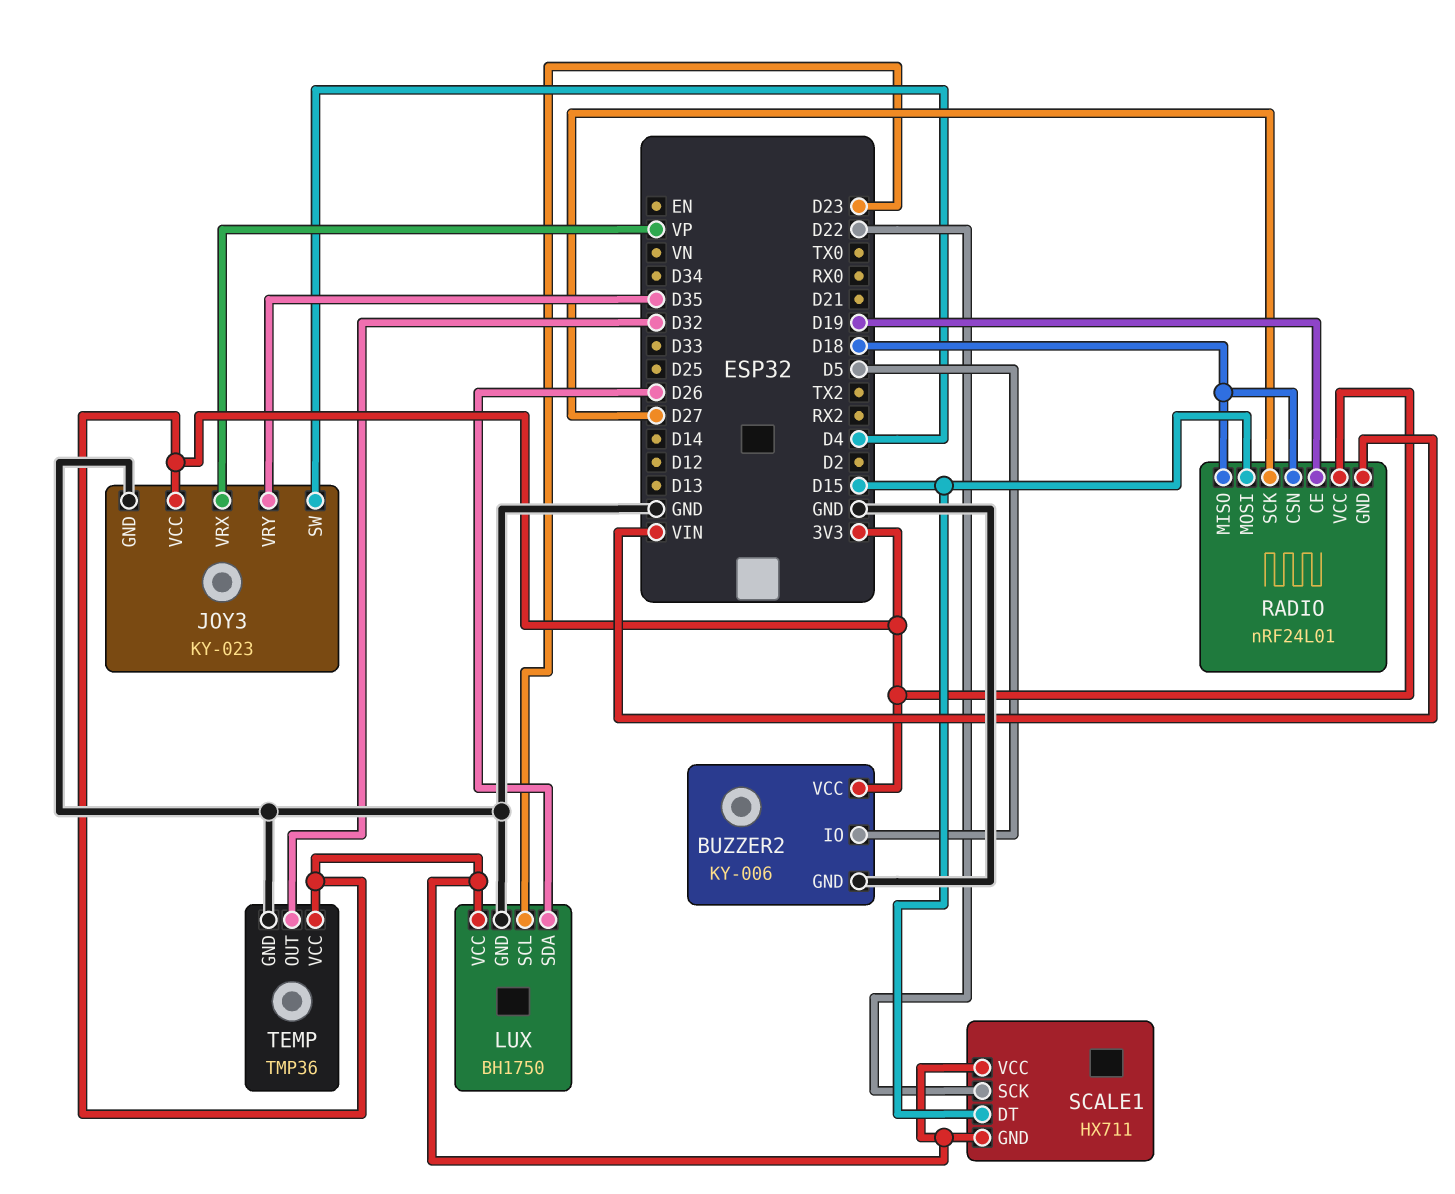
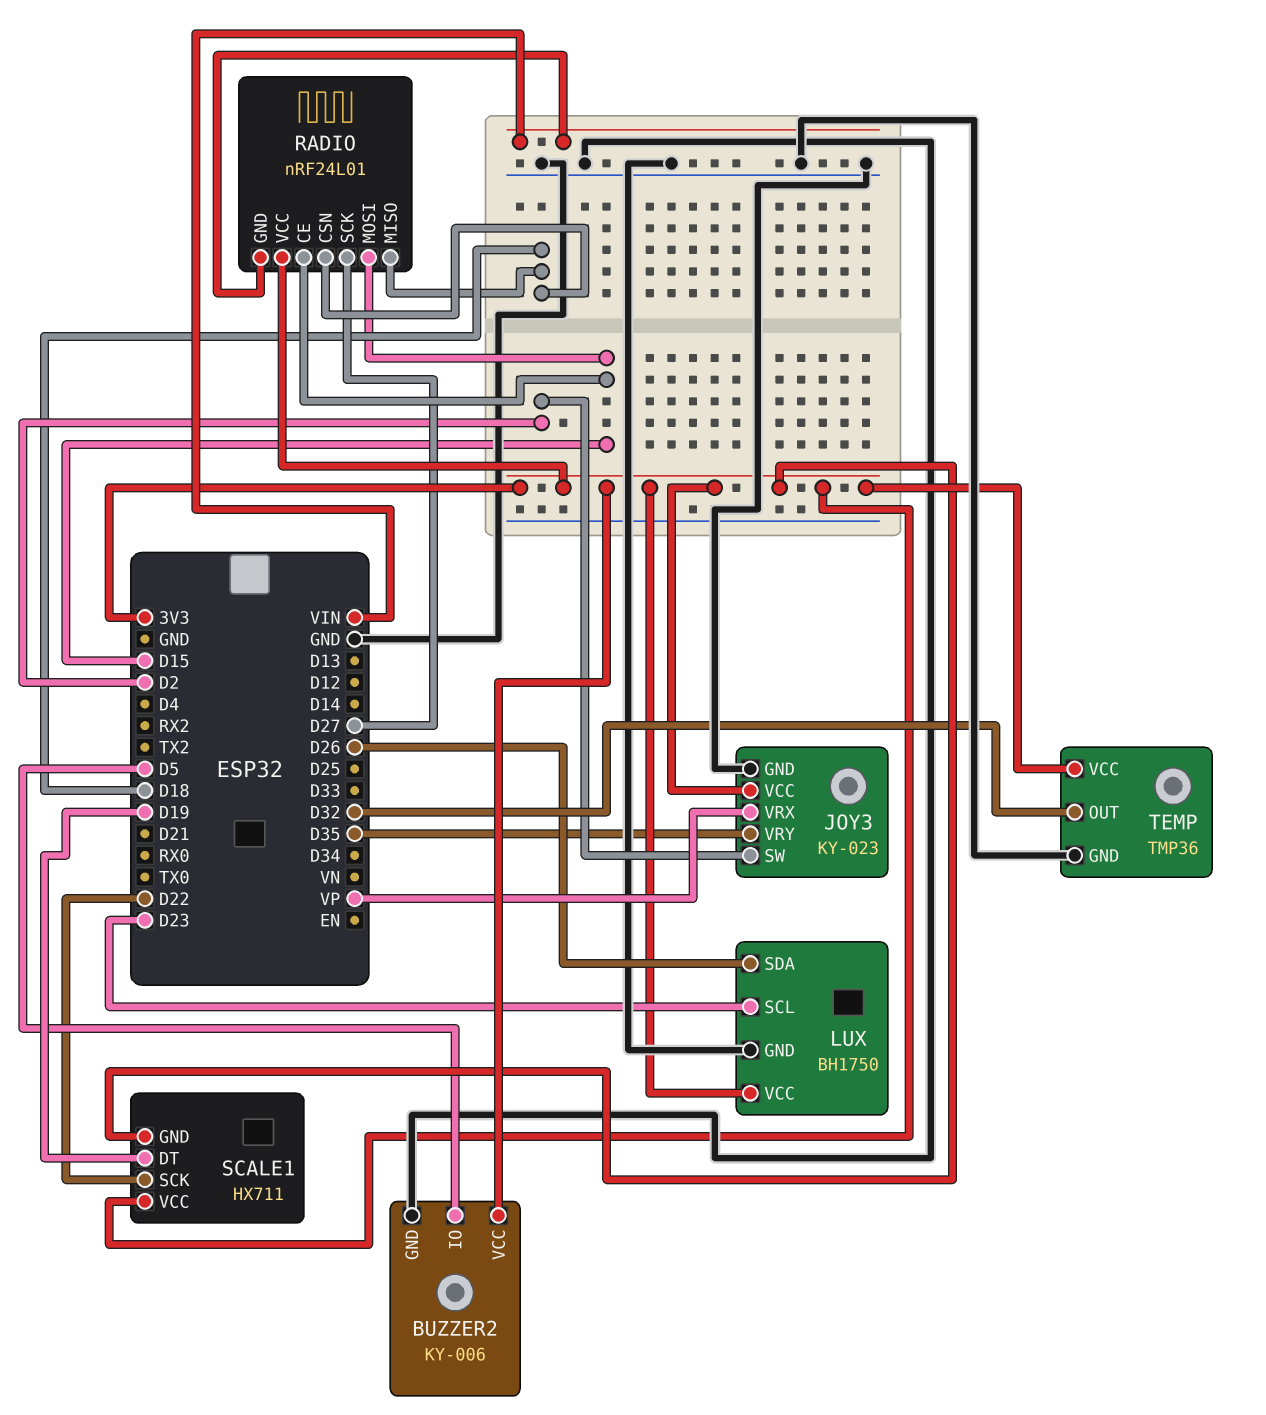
JOY3 pin SW: D4 -> D2
RADIO pin CE: D19 -> D15
SCALE1 pin DT: D15 -> D19

